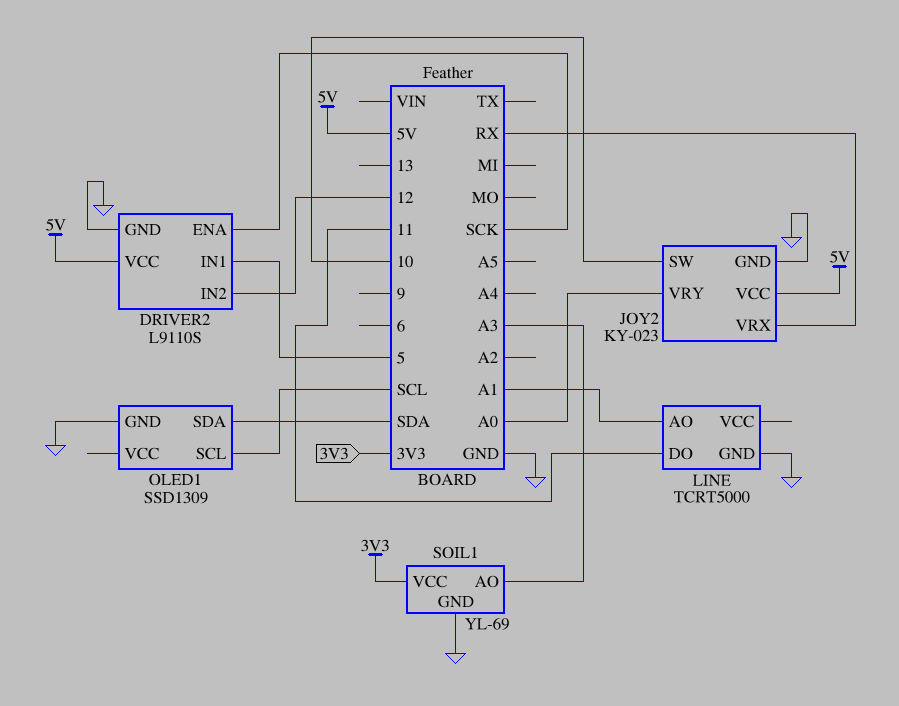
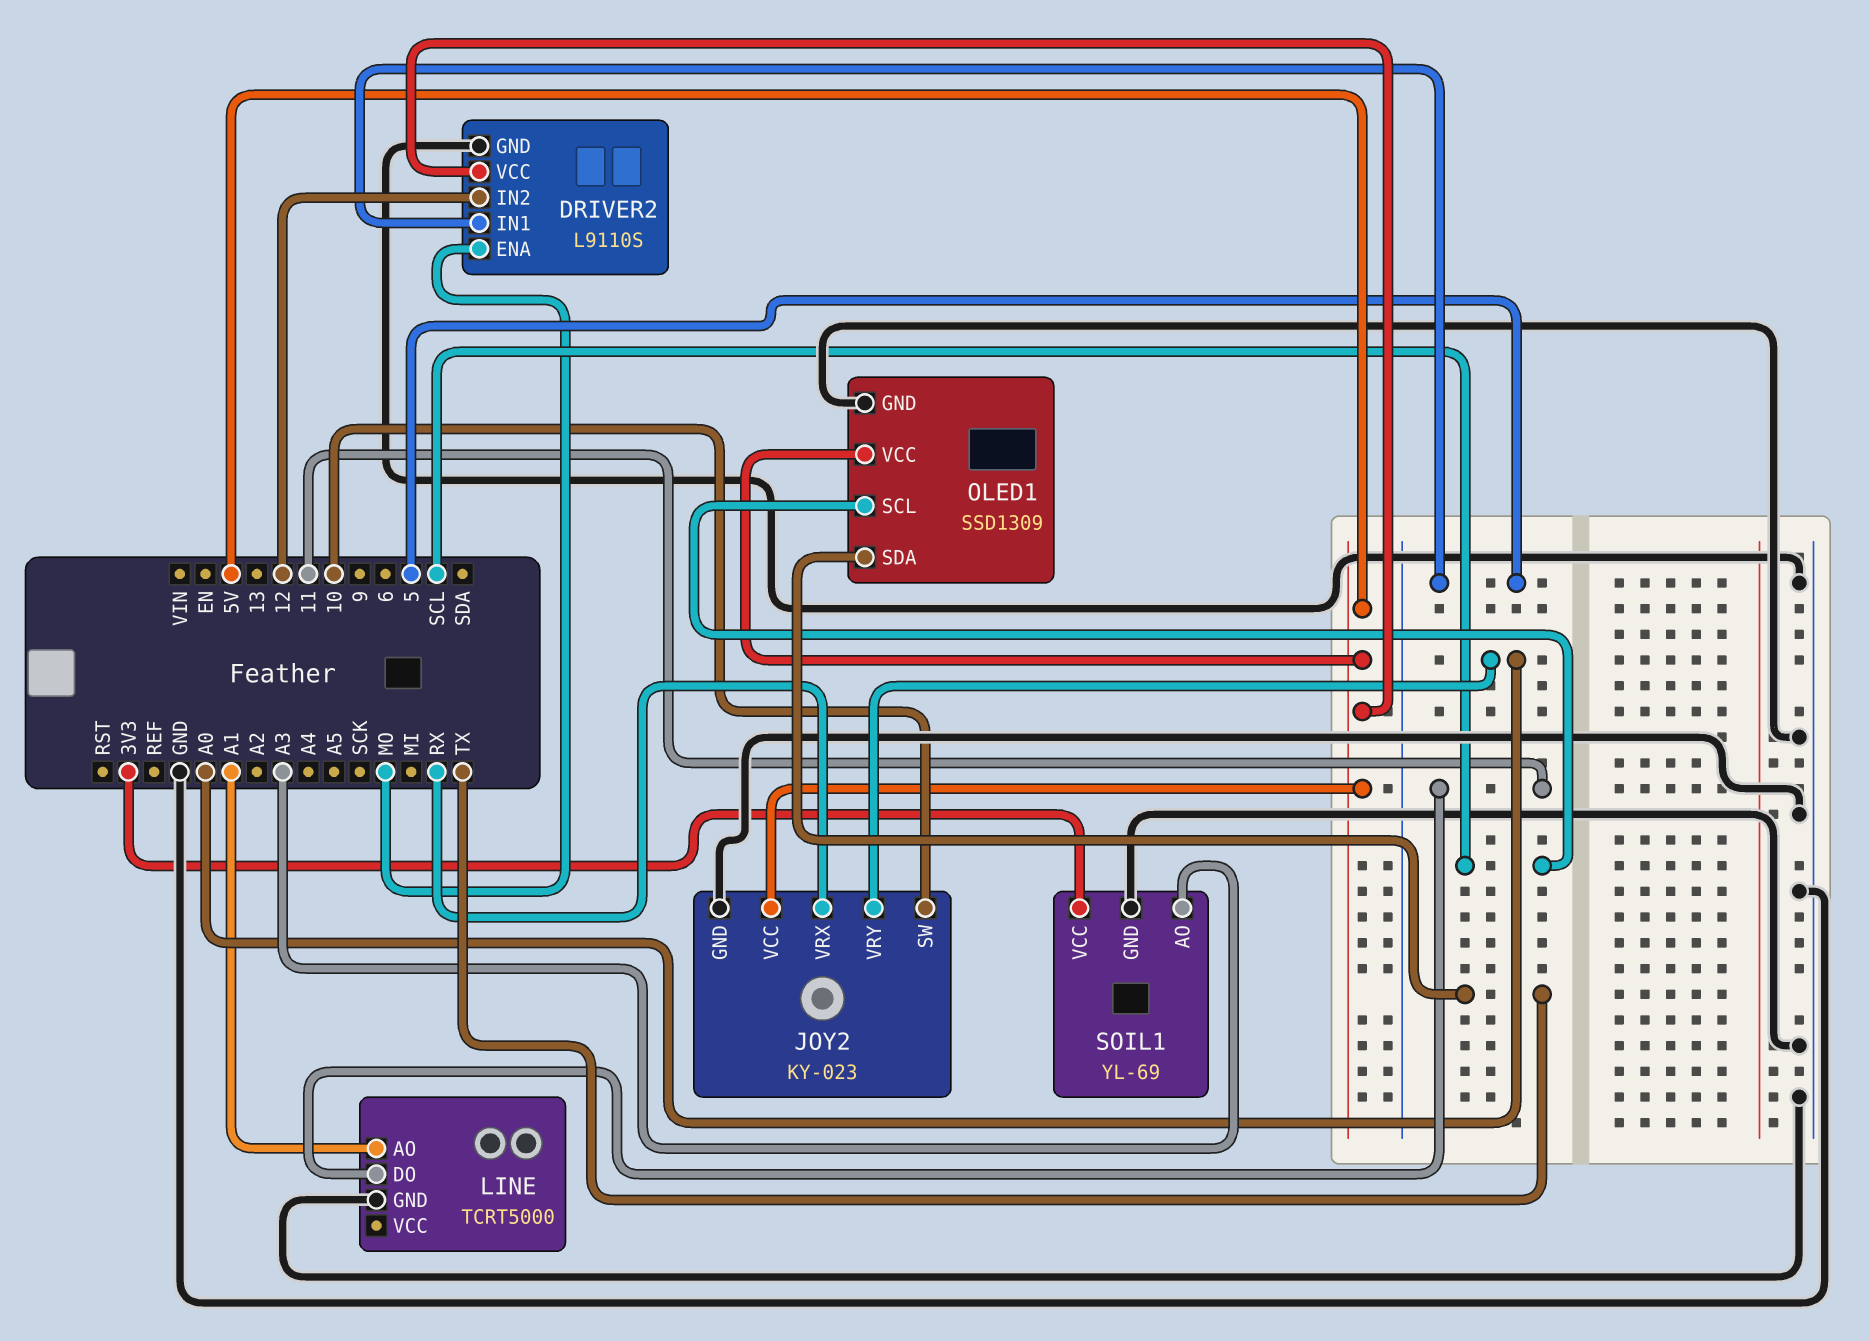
DRIVER2 pin ENA: SCK -> MO
OLED1 pin SDA: SDA -> TX
OLED1 pin VCC: none -> 5V

